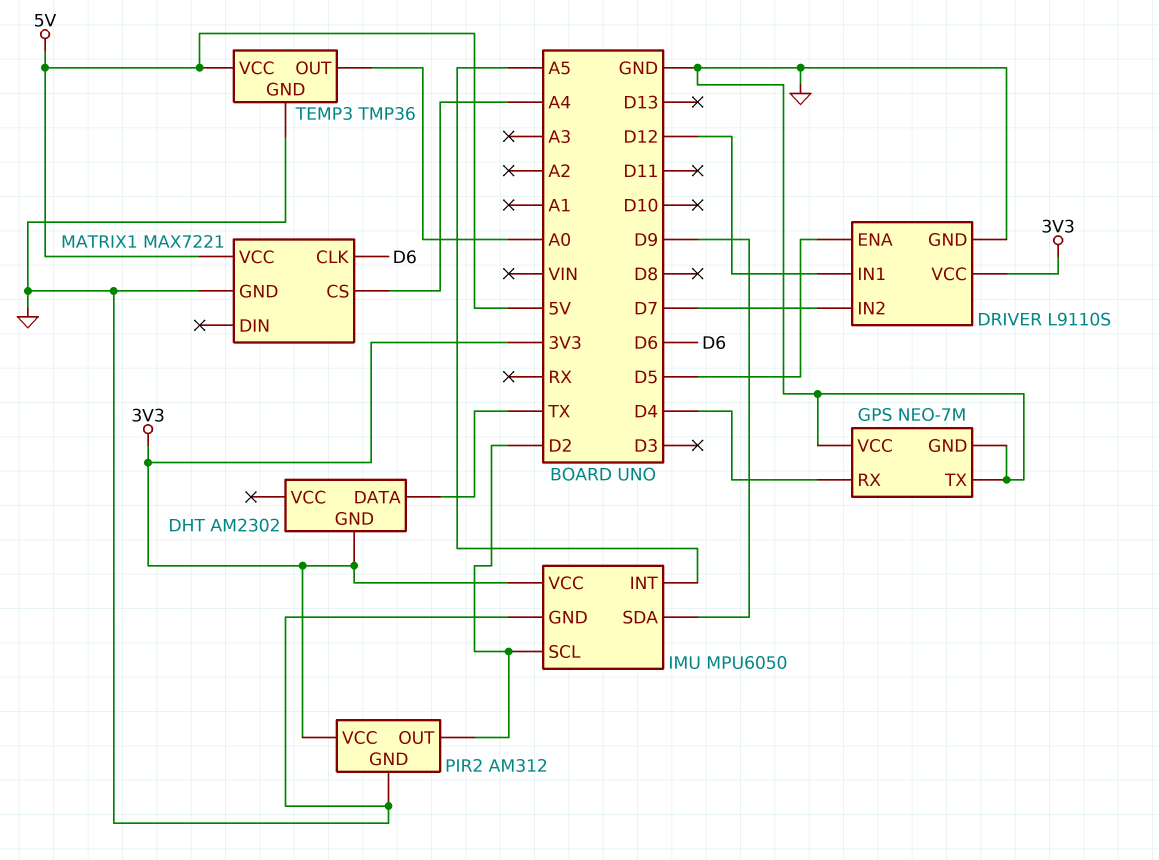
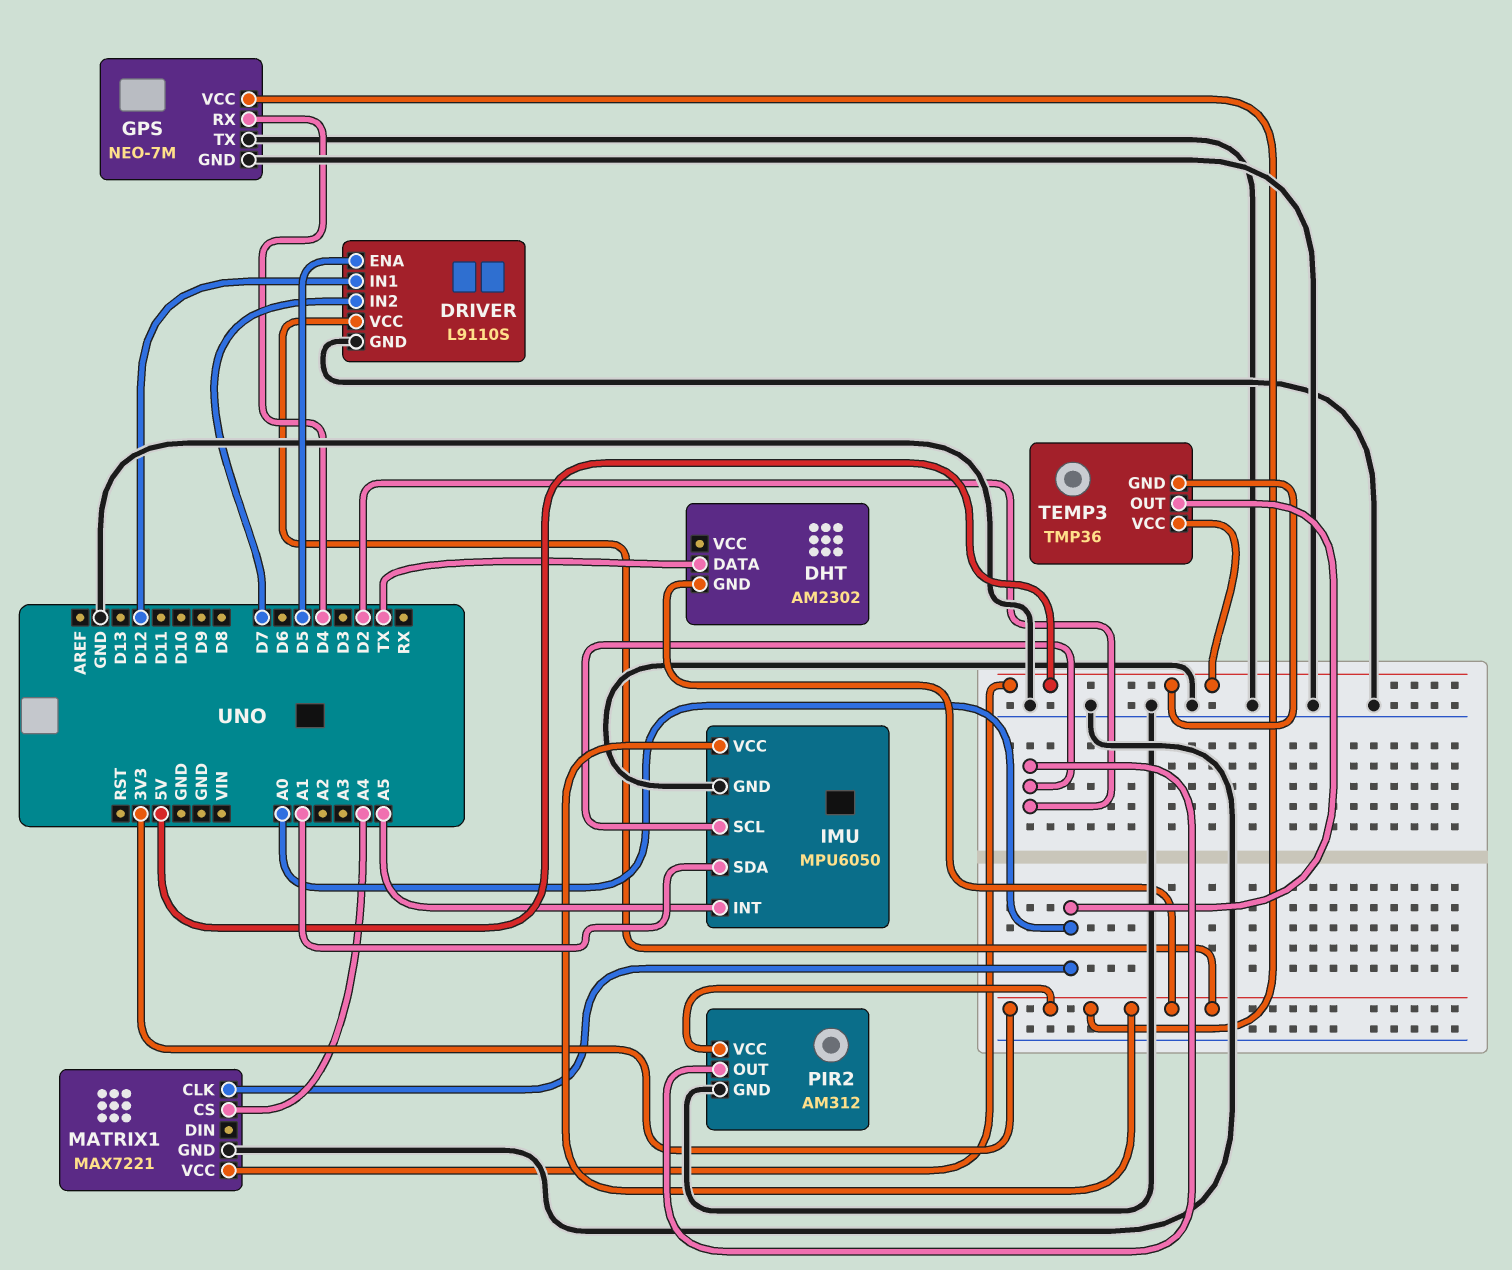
GPS pin VCC: GND -> 3V3
IMU pin SDA: D9 -> A1
MATRIX1 pin CLK: D6 -> A0
TEMP3 pin GND: GND -> 5V

